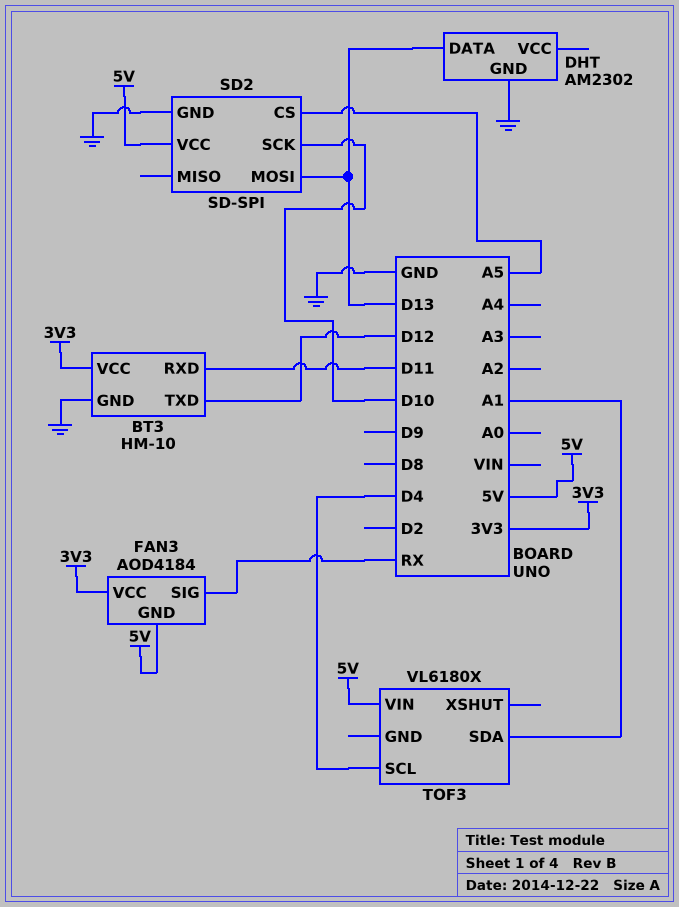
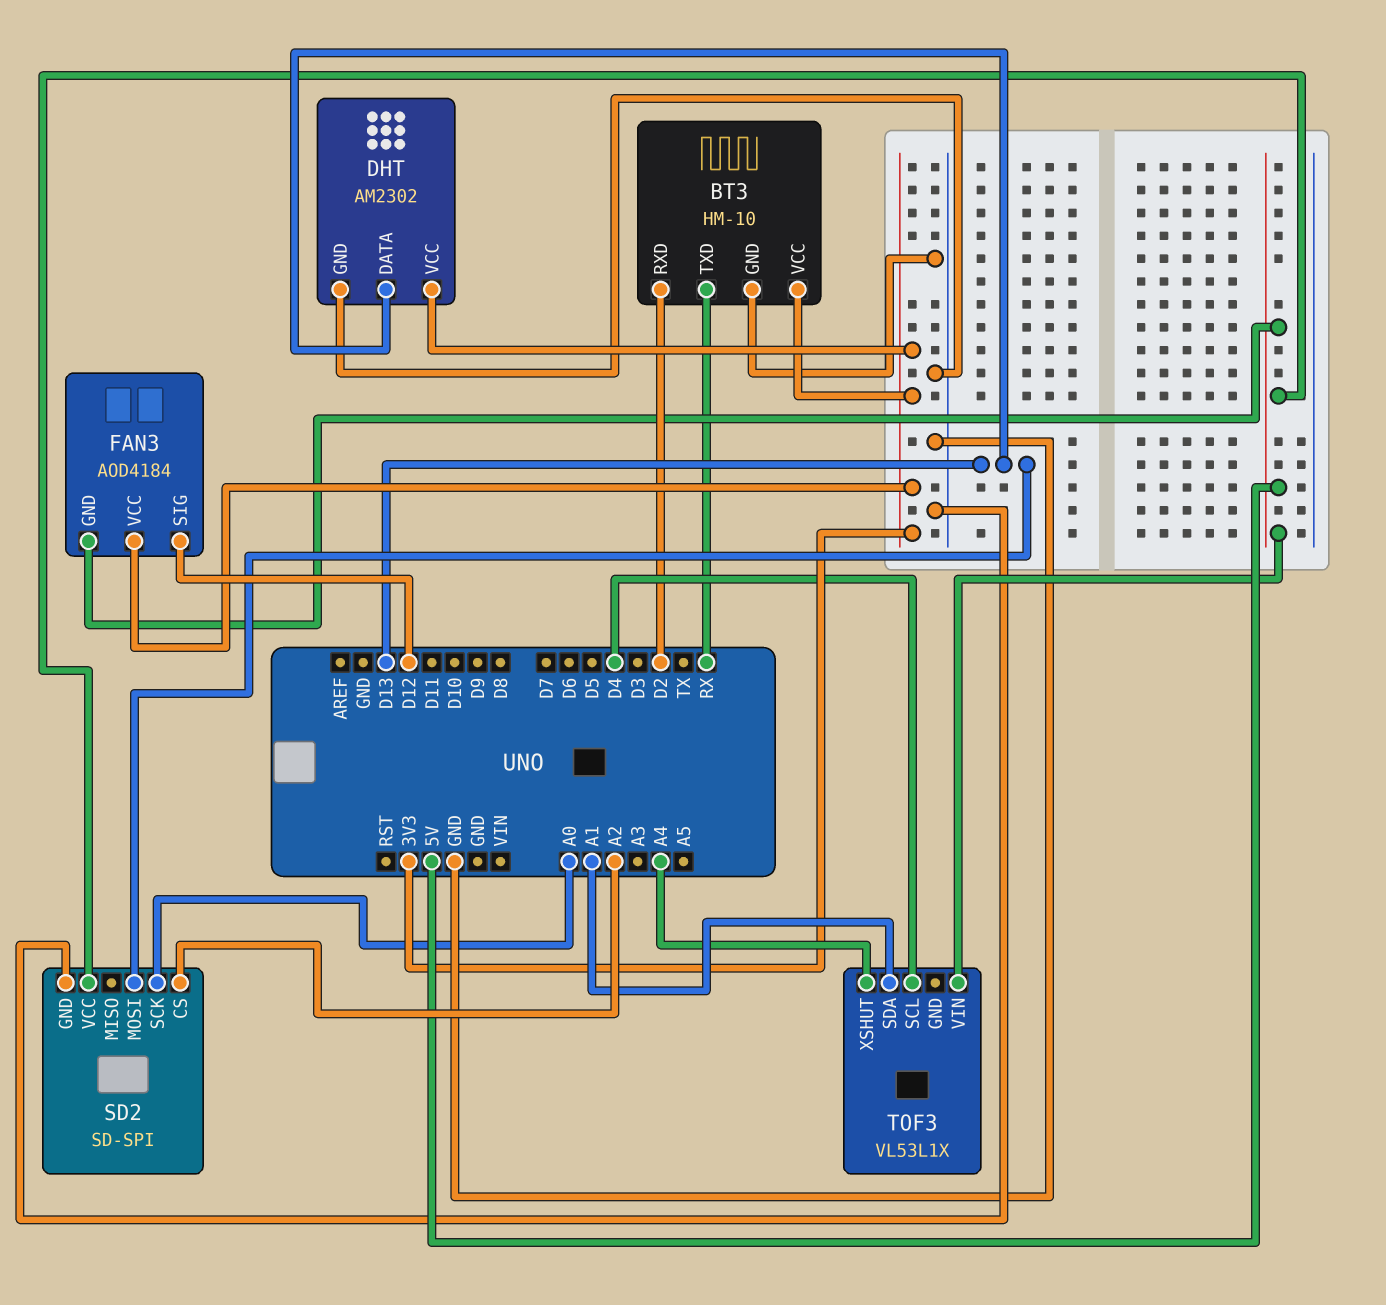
BT3 pin RXD: D11 -> D2
BT3 pin TXD: D12 -> RX
DHT pin VCC: none -> 3V3
FAN3 pin SIG: RX -> D12
SD2 pin CS: A5 -> A2
SD2 pin SCK: D10 -> A0
TOF3: VL6180X -> VL53L1X
TOF3 pin XSHUT: none -> A4

